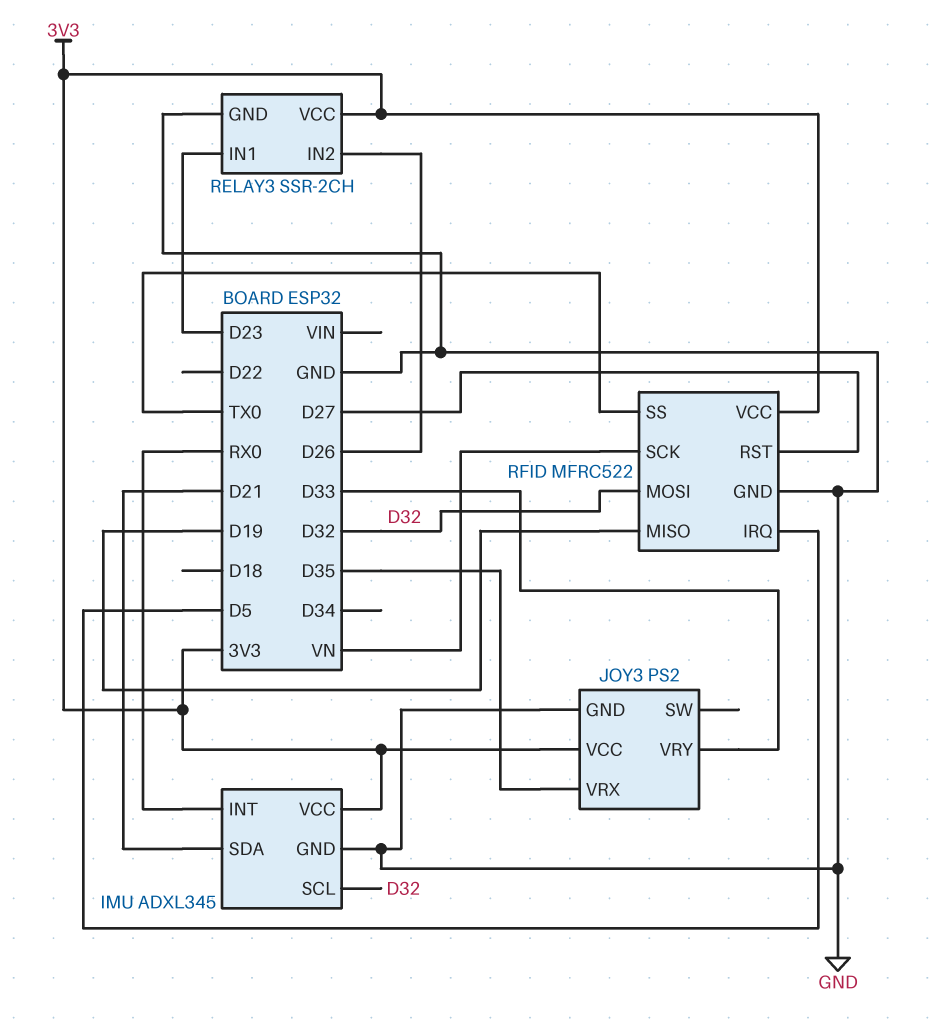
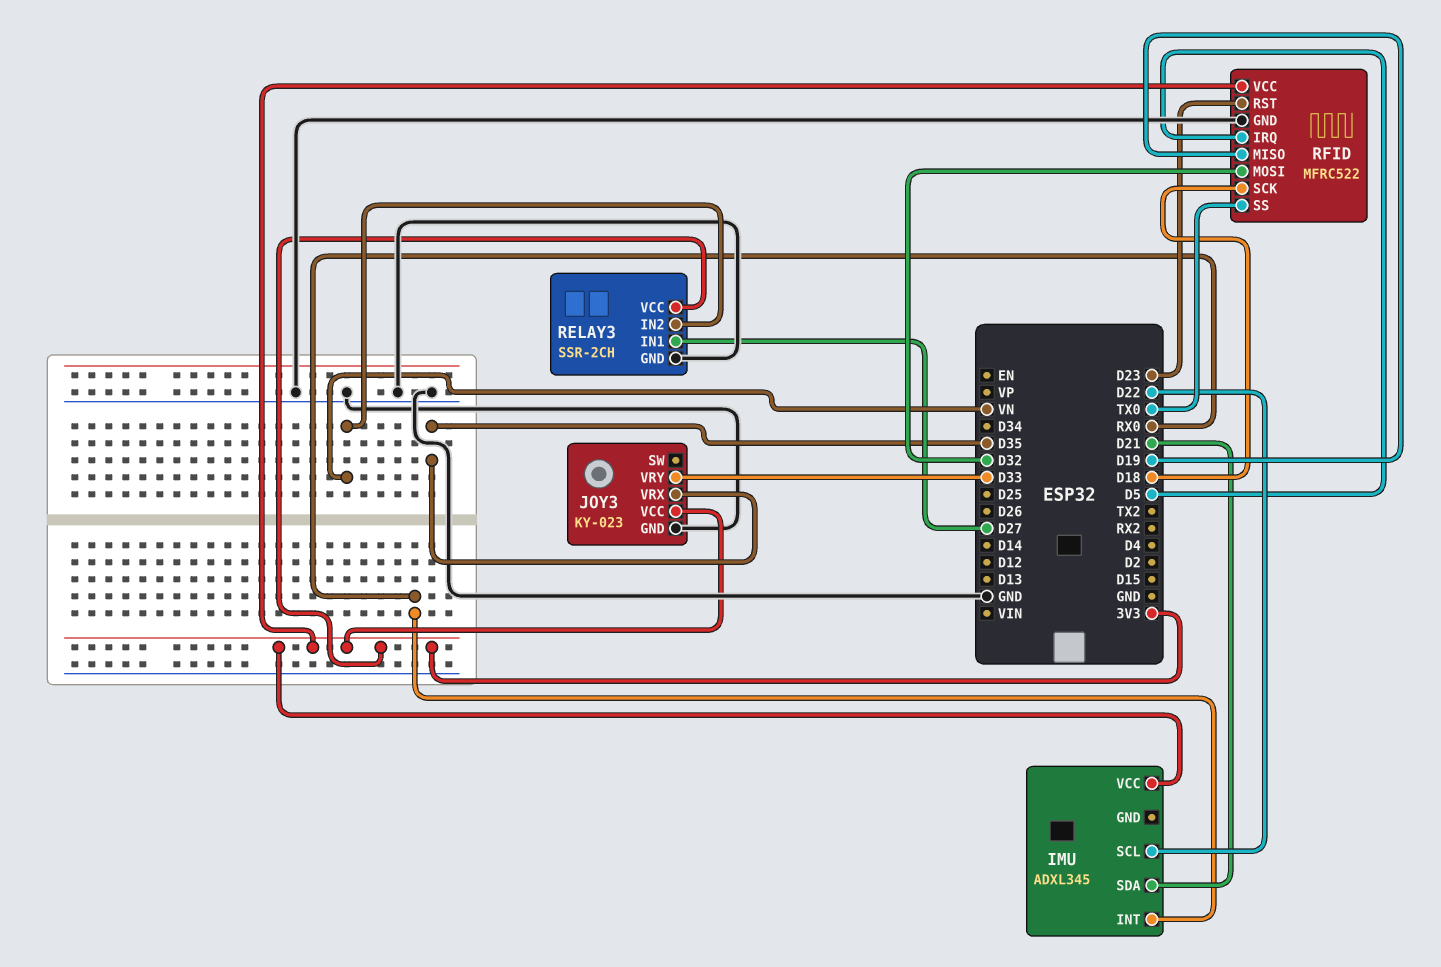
IMU pin GND: GND -> none
IMU pin SCL: D32 -> D22
JOY3: PS2 -> KY-023
RELAY3 pin IN1: D23 -> D27
RELAY3 pin IN2: D26 -> VN
RFID pin RST: D27 -> D23
RFID pin SCK: VN -> D18

